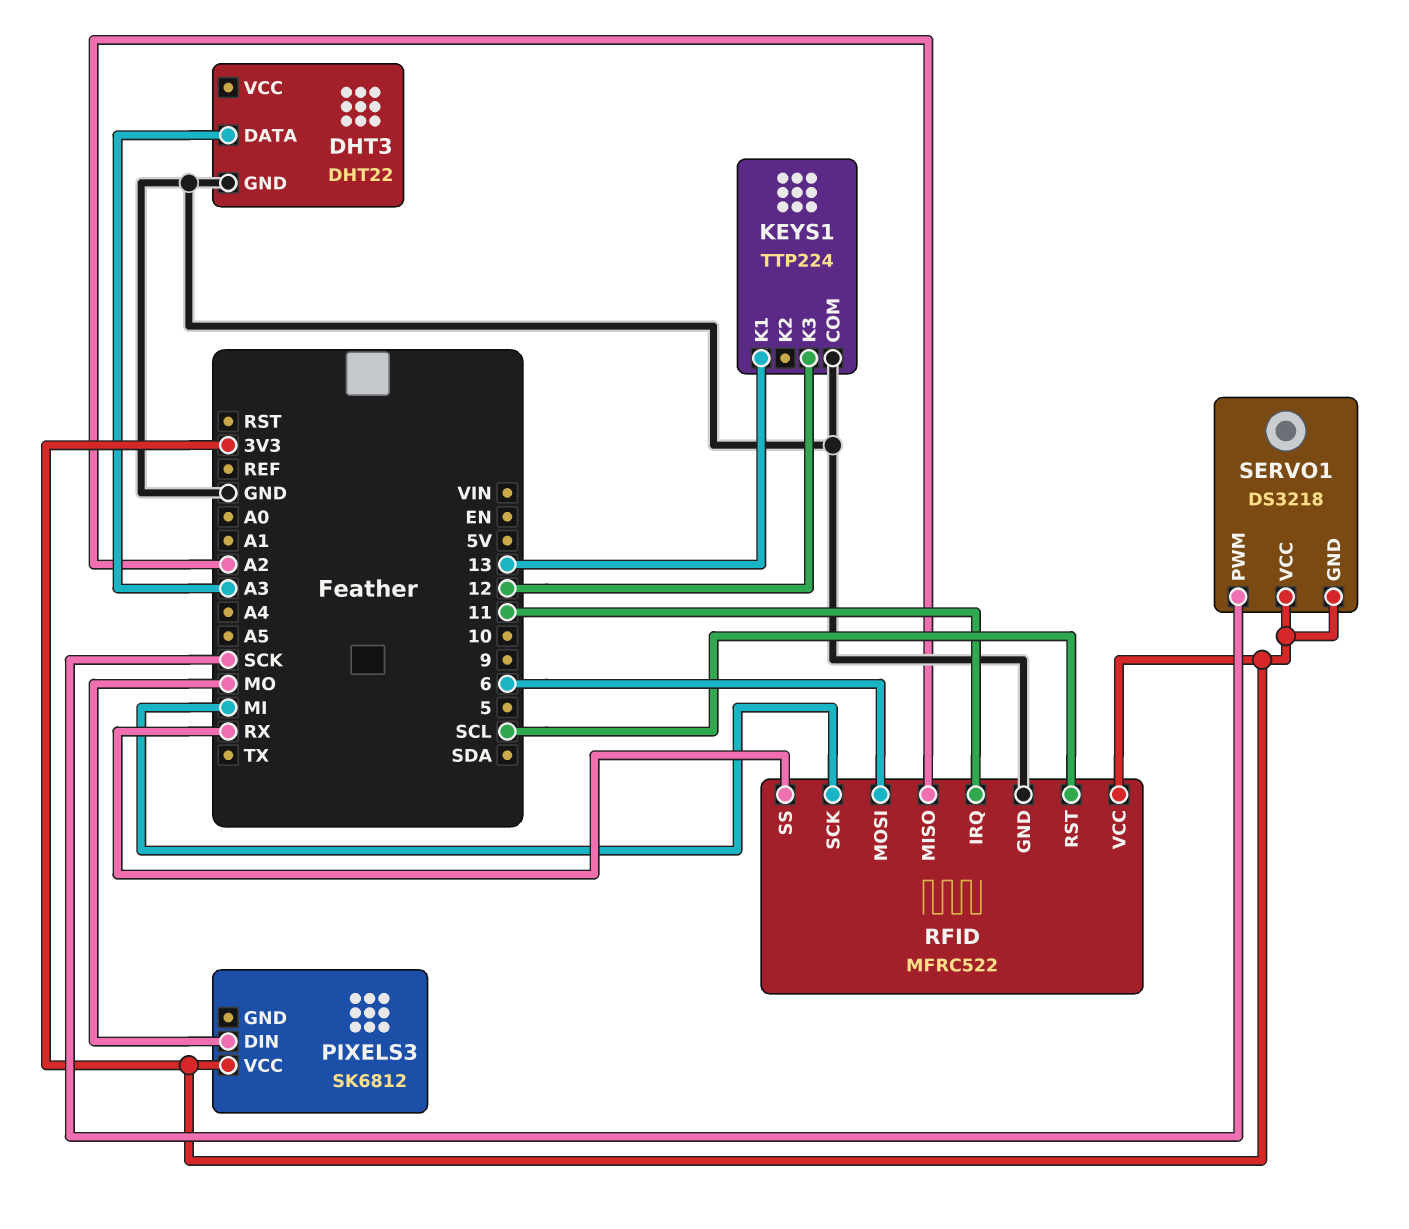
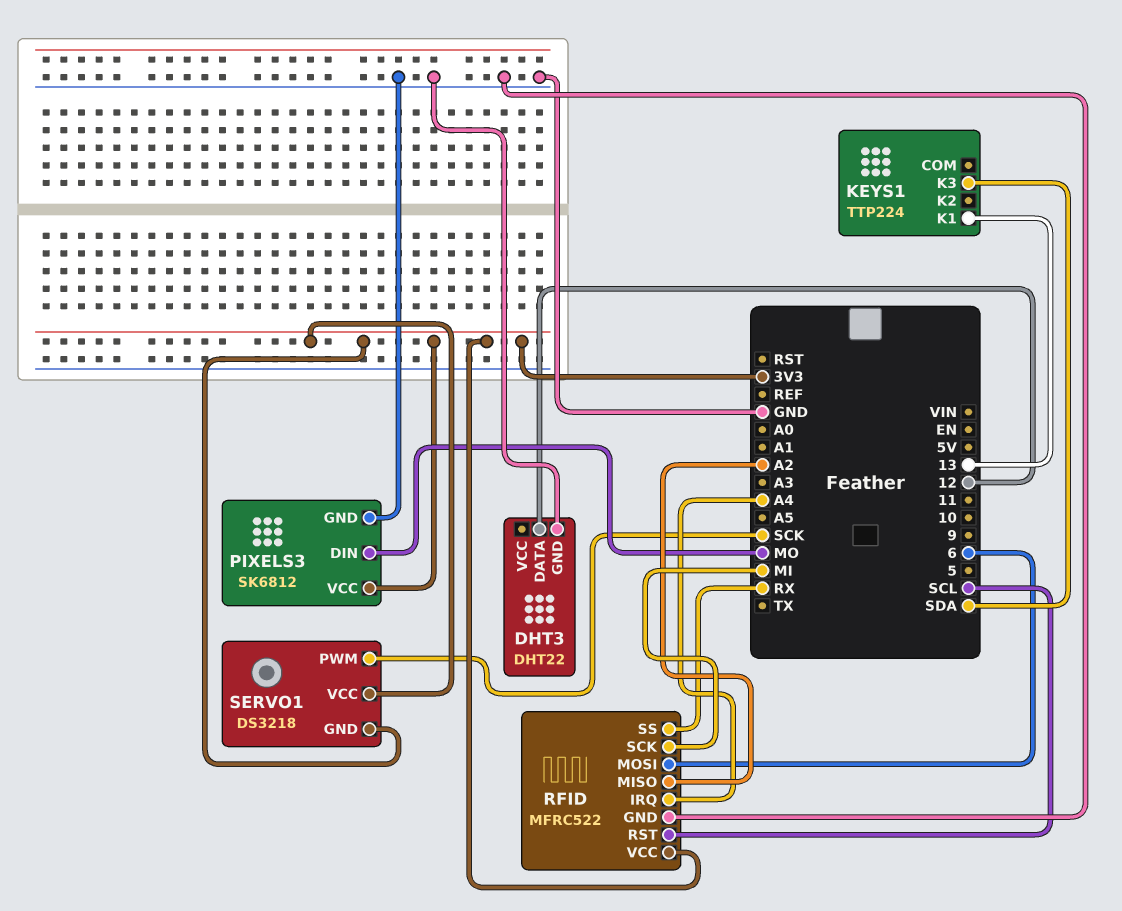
DHT3 pin DATA: A3 -> 12
KEYS1 pin COM: GND -> none
KEYS1 pin K3: 12 -> SDA
PIXELS3 pin GND: none -> GND
RFID pin IRQ: 11 -> A4

